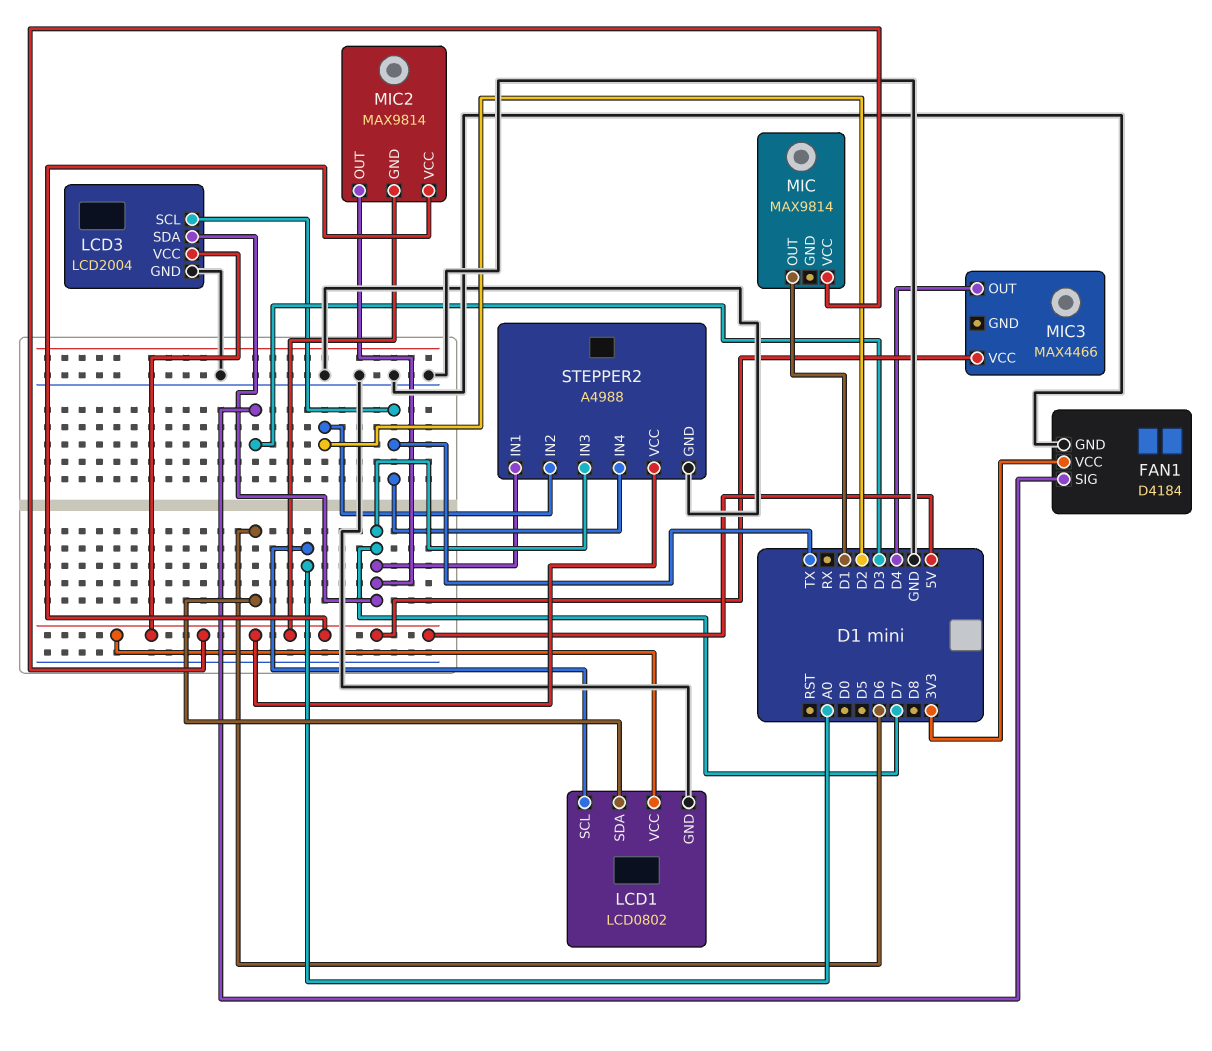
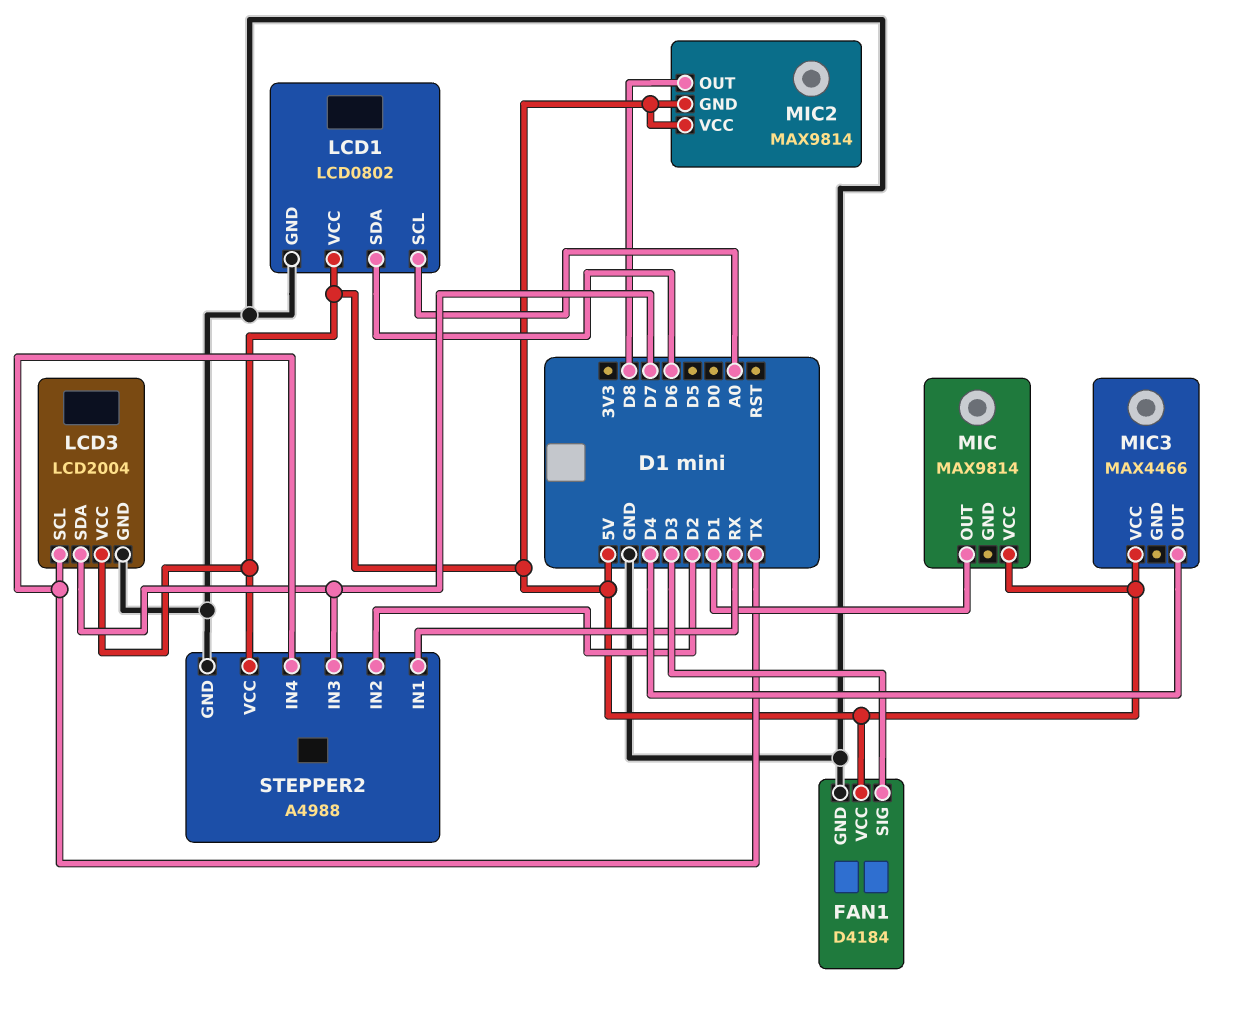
FAN1 pin VCC: 3V3 -> 5V
MIC2 pin OUT: D7 -> D8
STEPPER2 pin IN1: D7 -> RX

